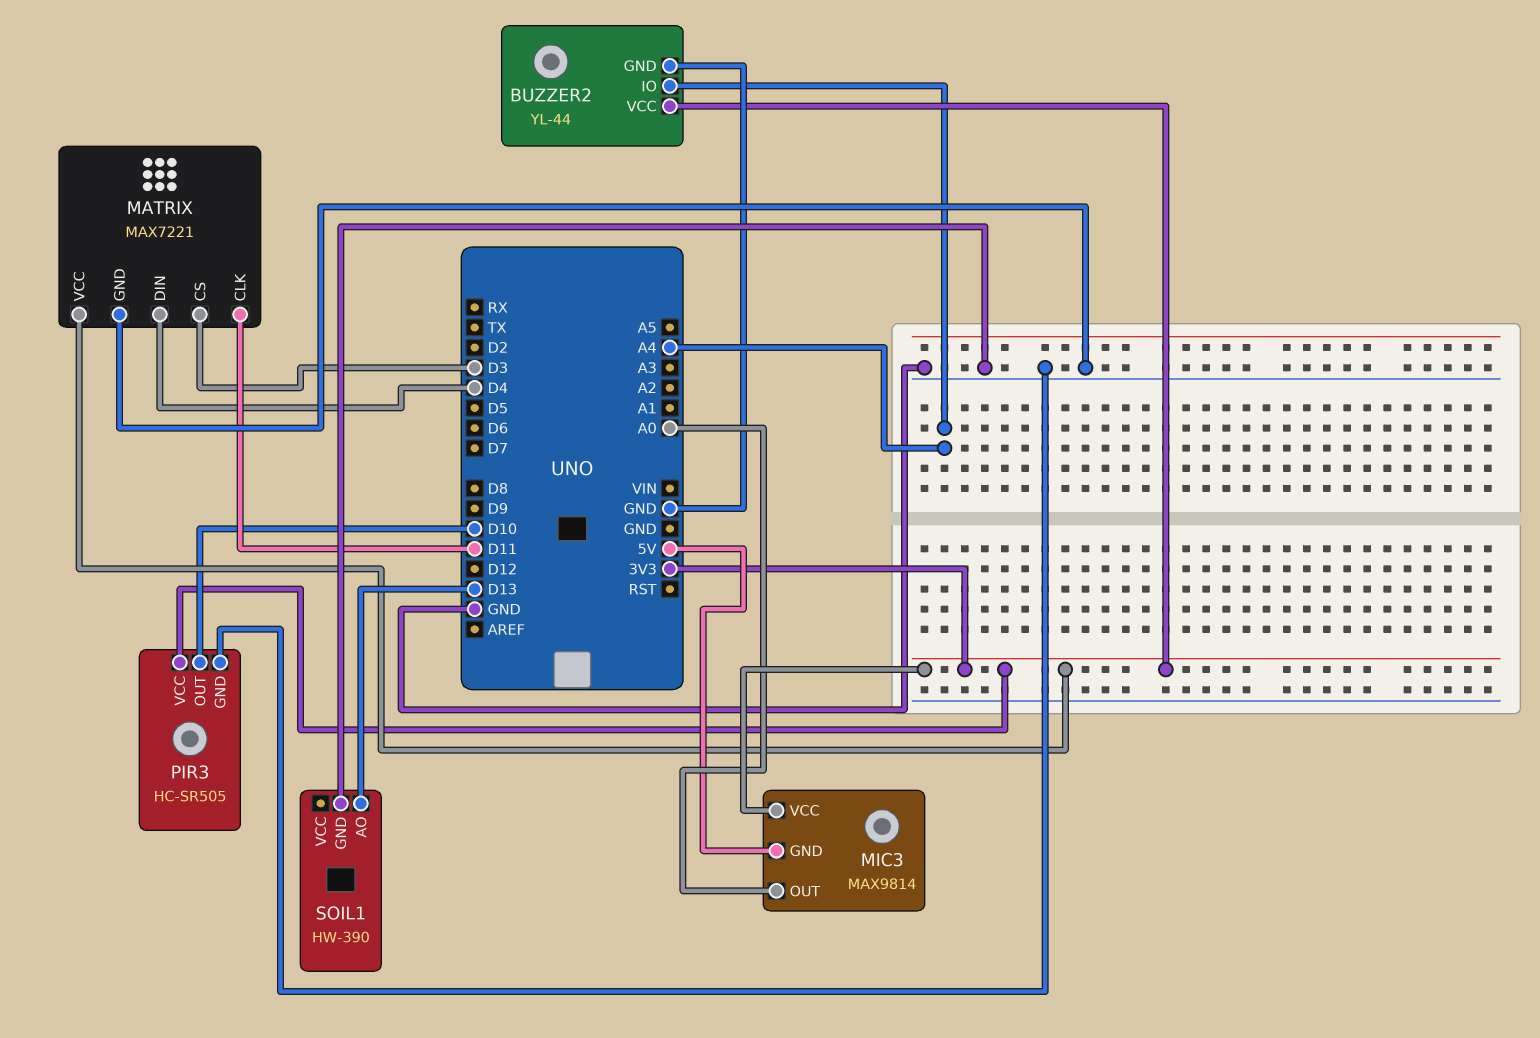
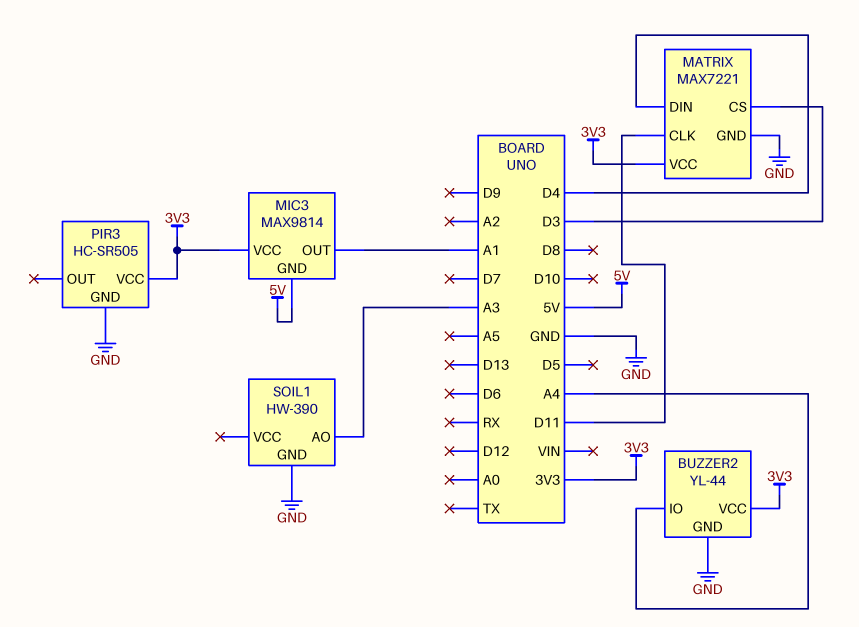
MIC3 pin OUT: A0 -> A1
PIR3 pin OUT: D10 -> none
SOIL1 pin AO: D13 -> A3

